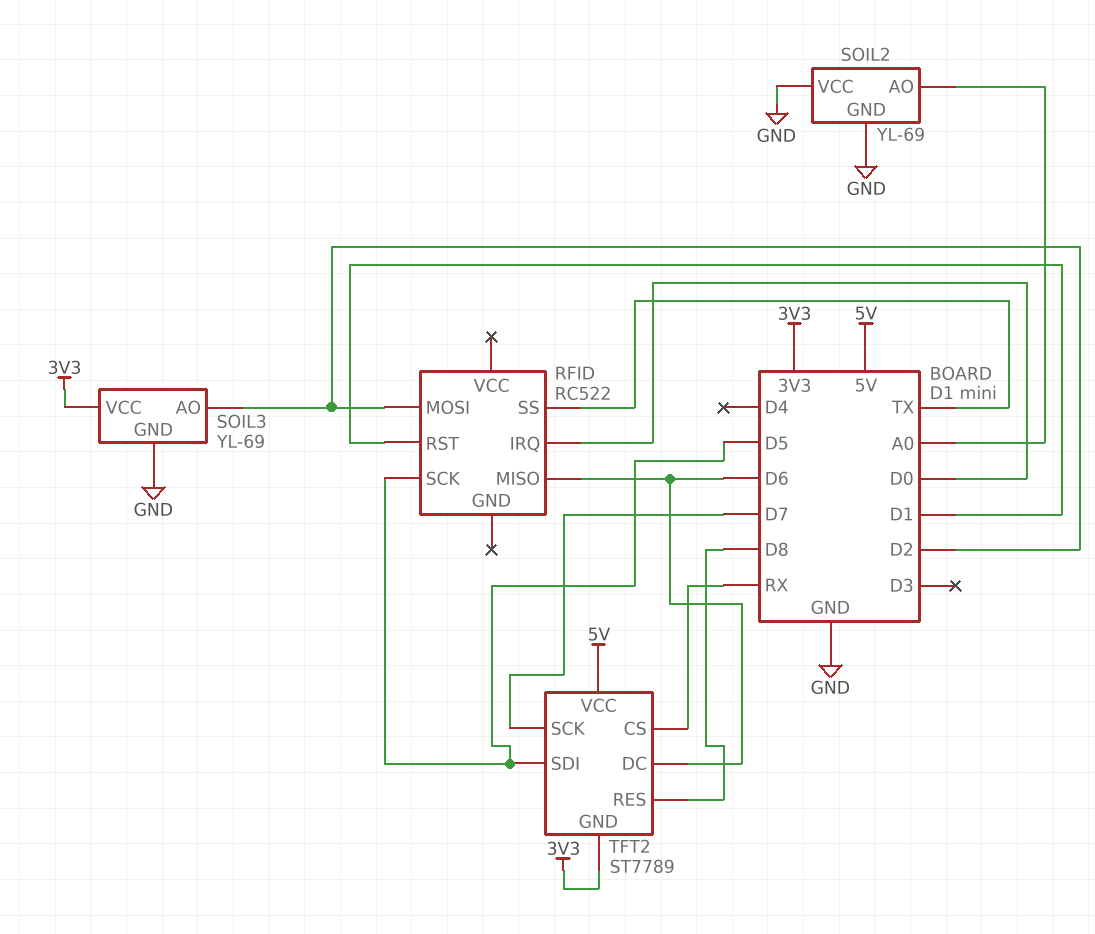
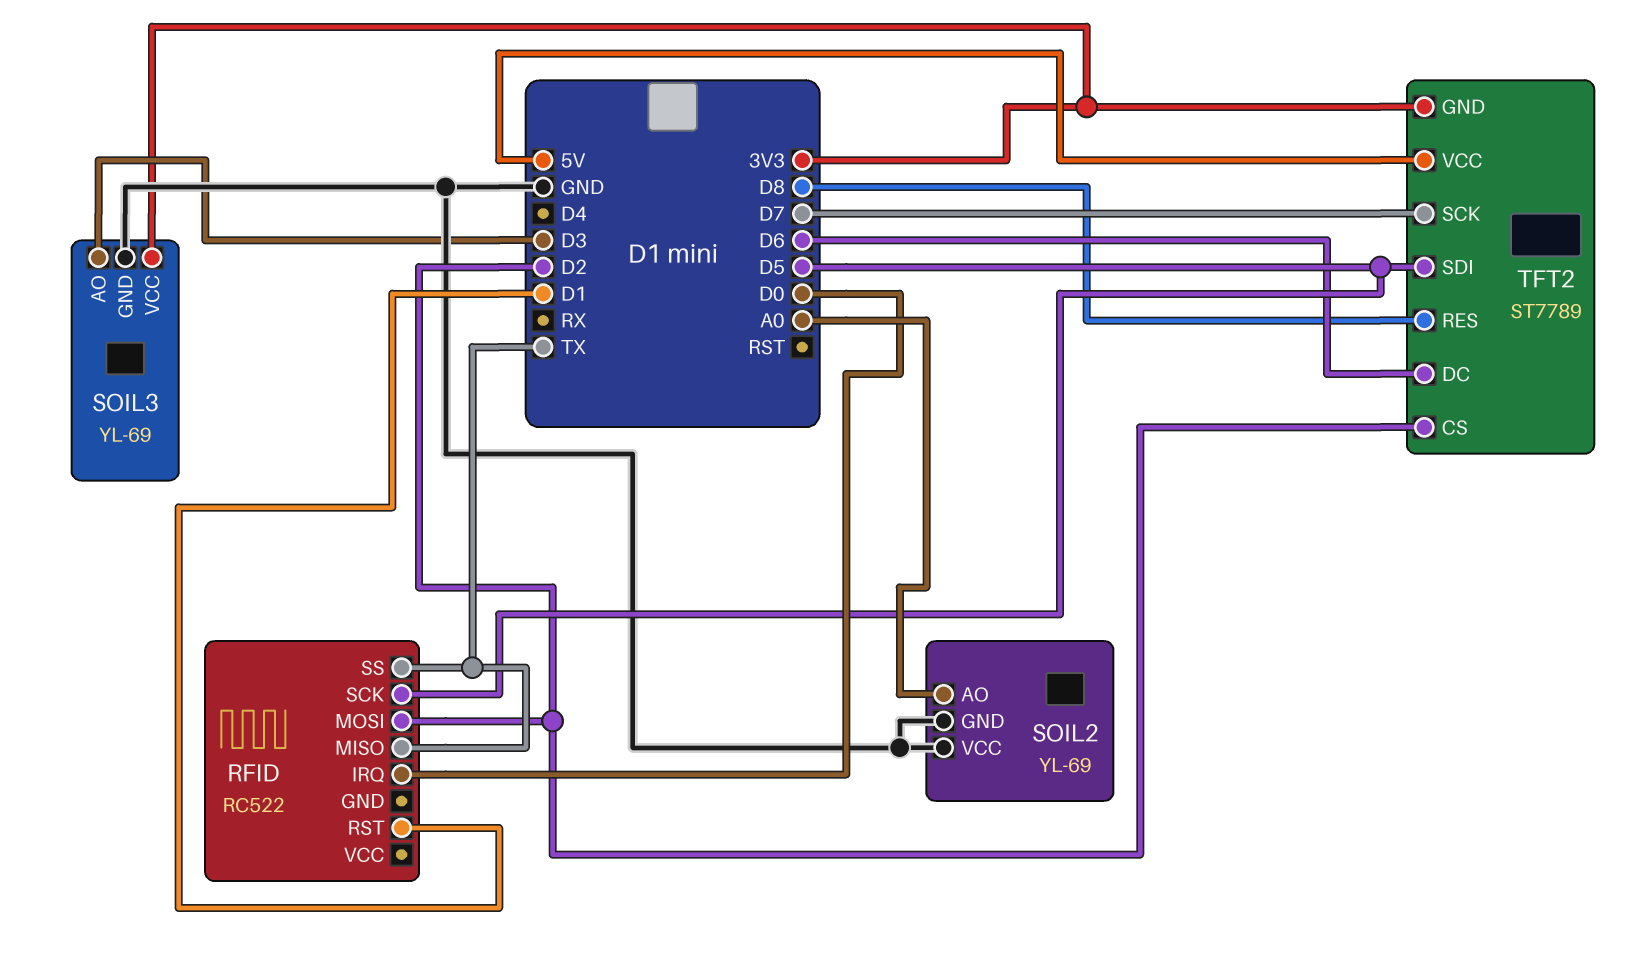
RFID pin MISO: D6 -> TX
SOIL3 pin AO: D2 -> D3
TFT2 pin CS: RX -> D2

